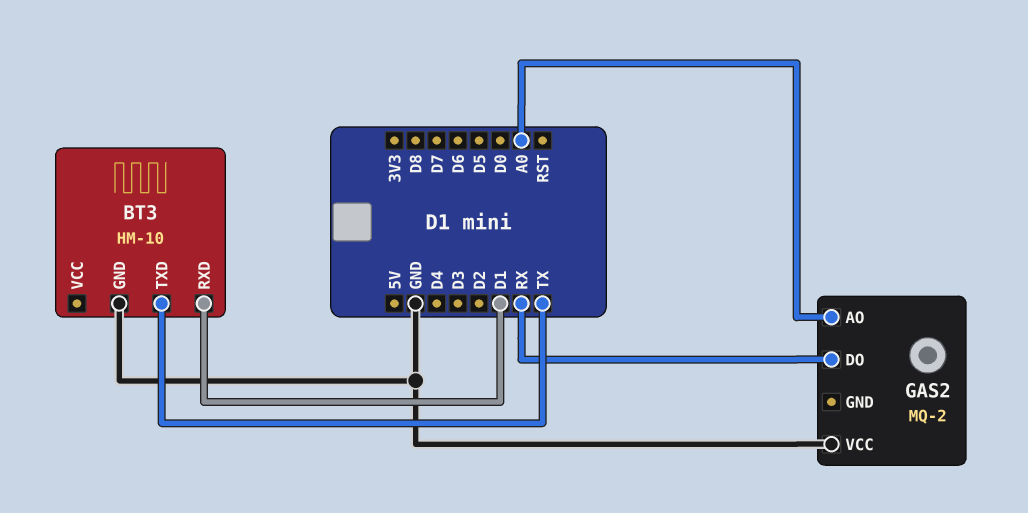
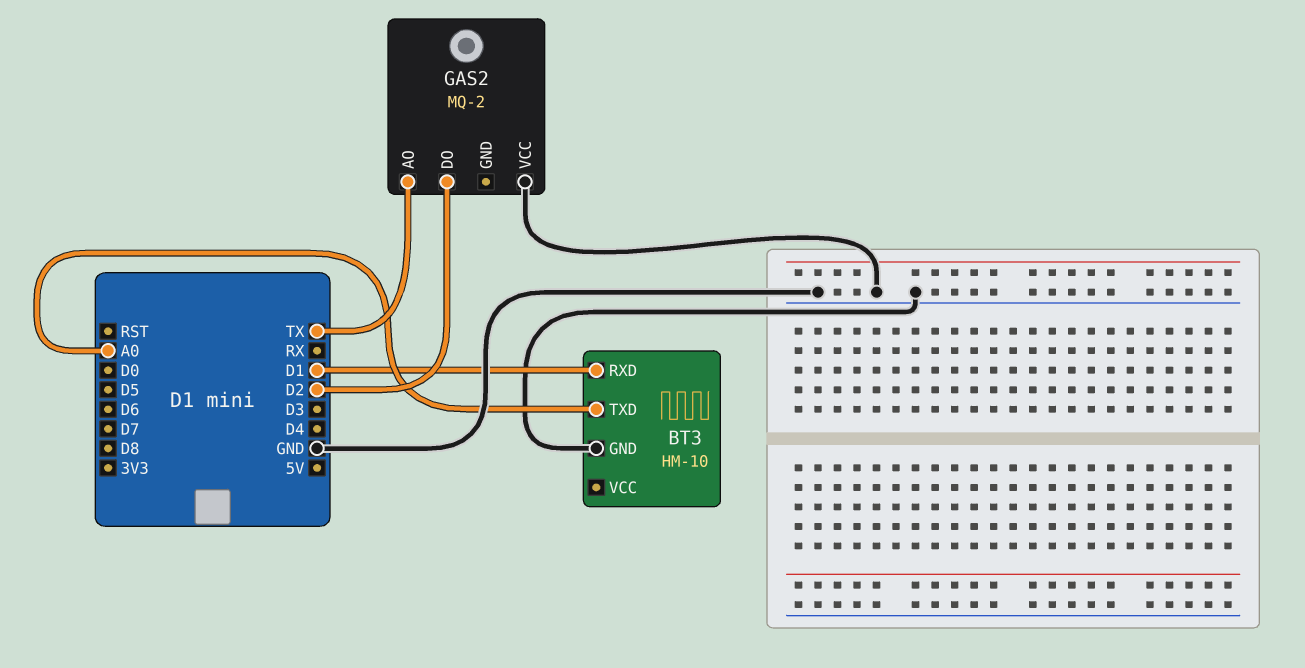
BT3 pin TXD: TX -> A0
GAS2 pin AO: A0 -> TX
GAS2 pin DO: RX -> D2

